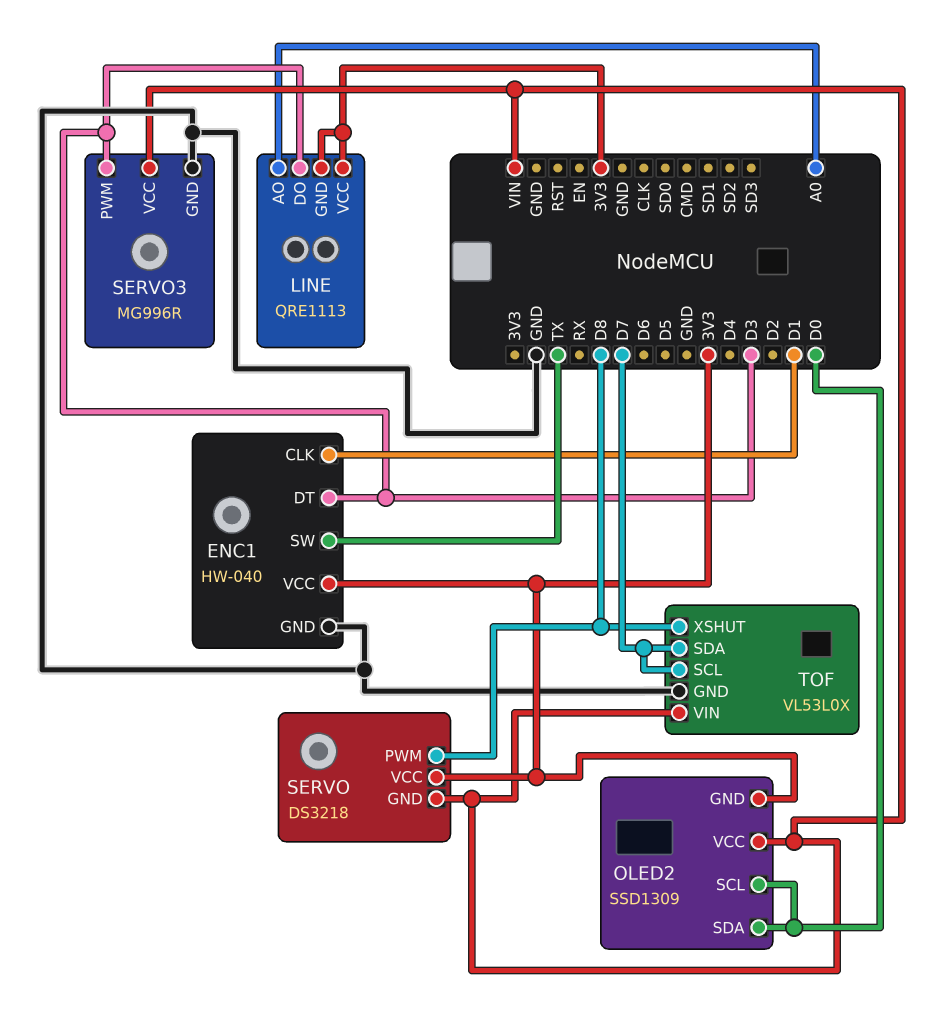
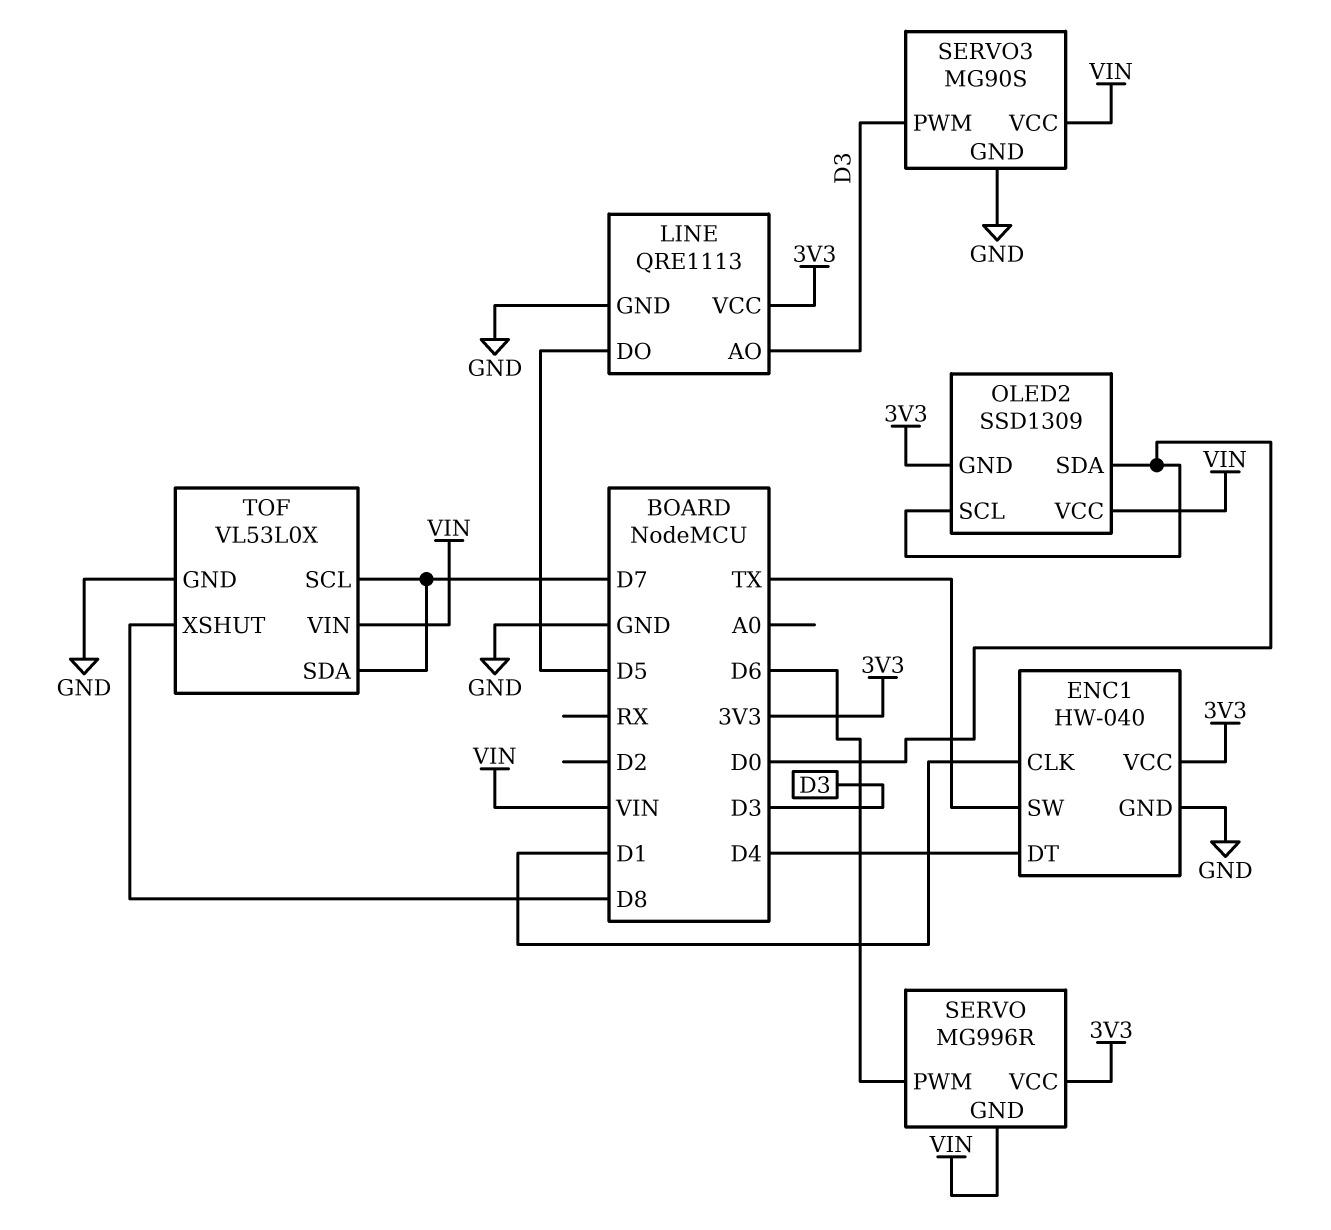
ENC1 pin DT: D3 -> D4
LINE pin AO: A0 -> D3
LINE pin DO: D3 -> D5
LINE pin GND: 3V3 -> GND
SERVO: DS3218 -> MG996R
SERVO pin PWM: D8 -> D6
SERVO3: MG996R -> MG90S

